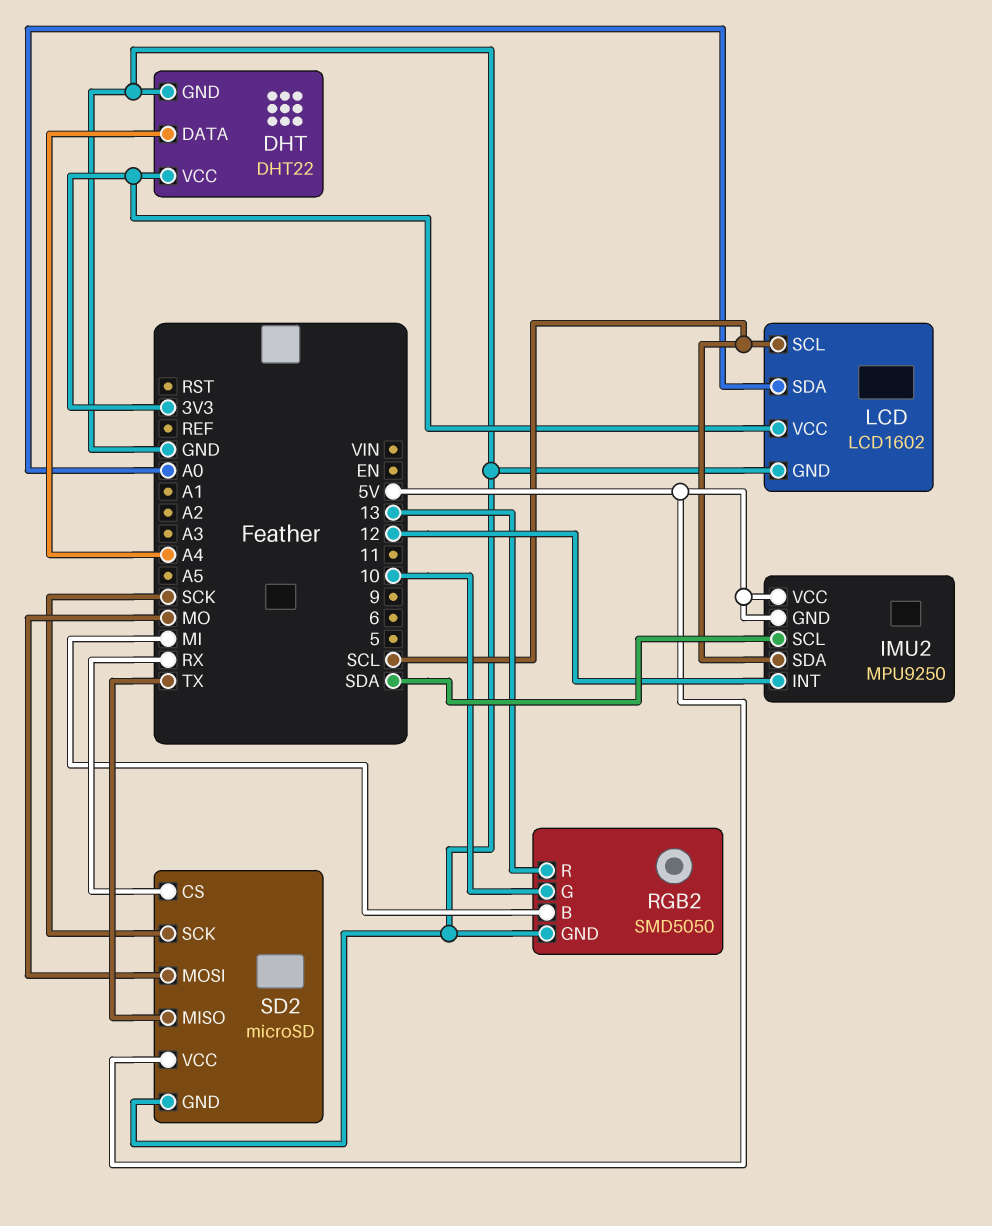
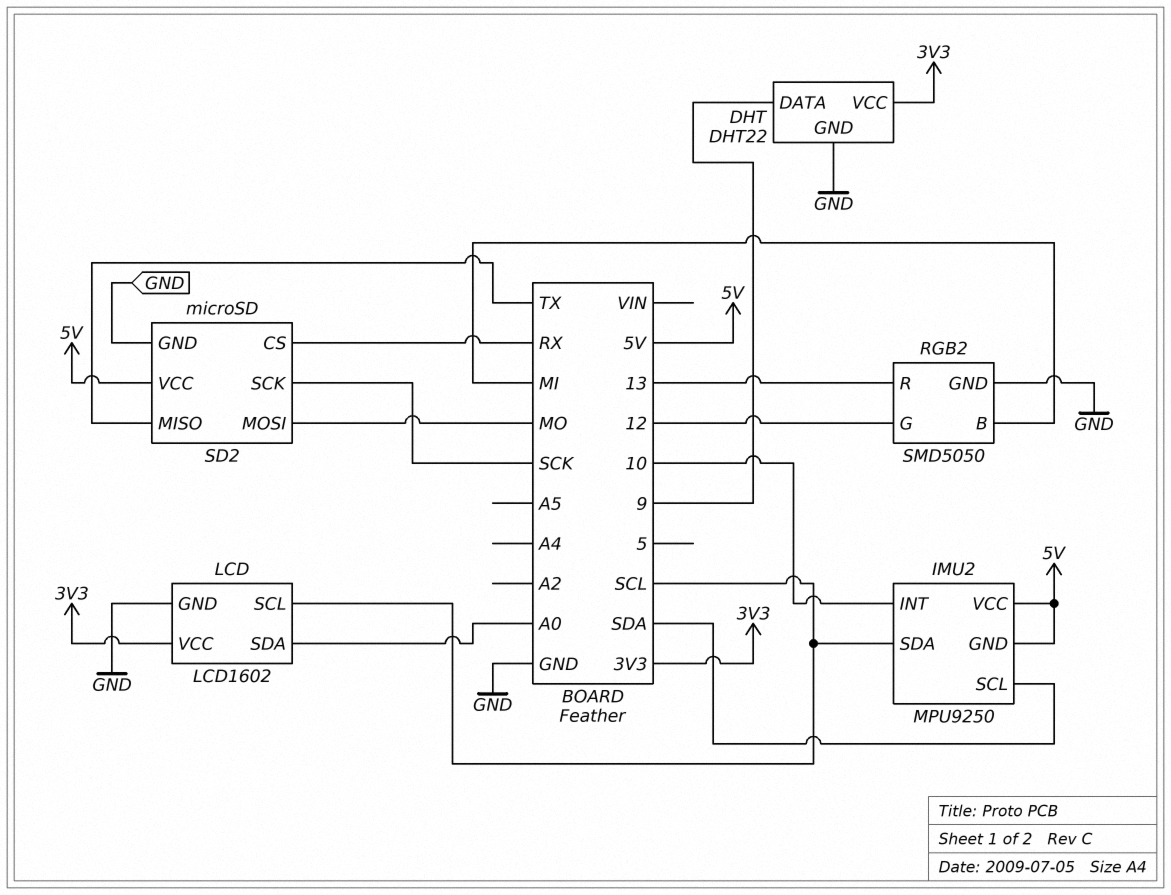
DHT pin DATA: A4 -> 9
IMU2 pin INT: 12 -> 10
RGB2 pin G: 10 -> 12

